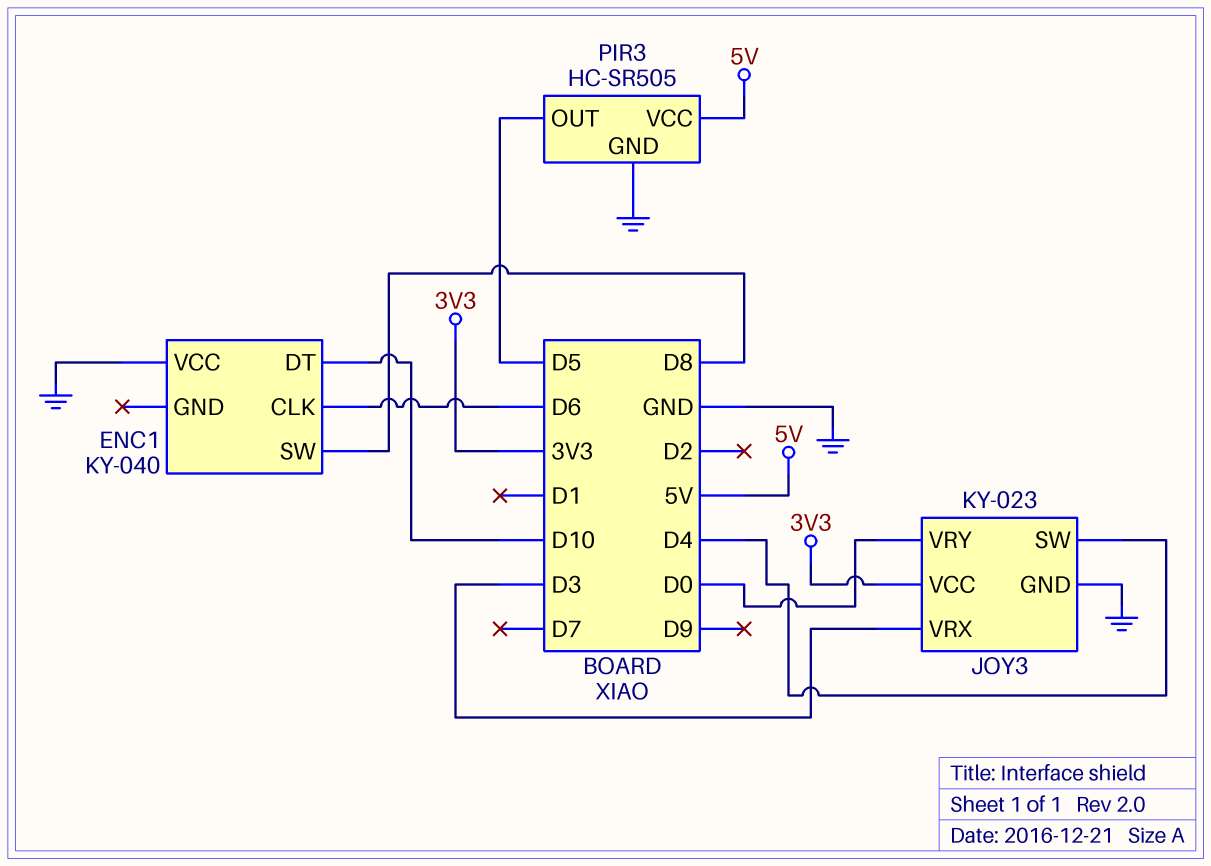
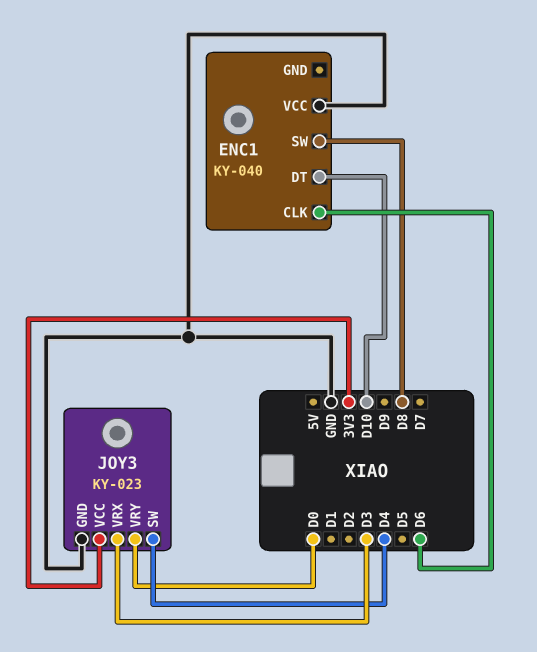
PIR3: HC-SR505 -> none
PIR3 pin GND: GND -> none
PIR3 pin OUT: D5 -> none
PIR3 pin VCC: 5V -> none

